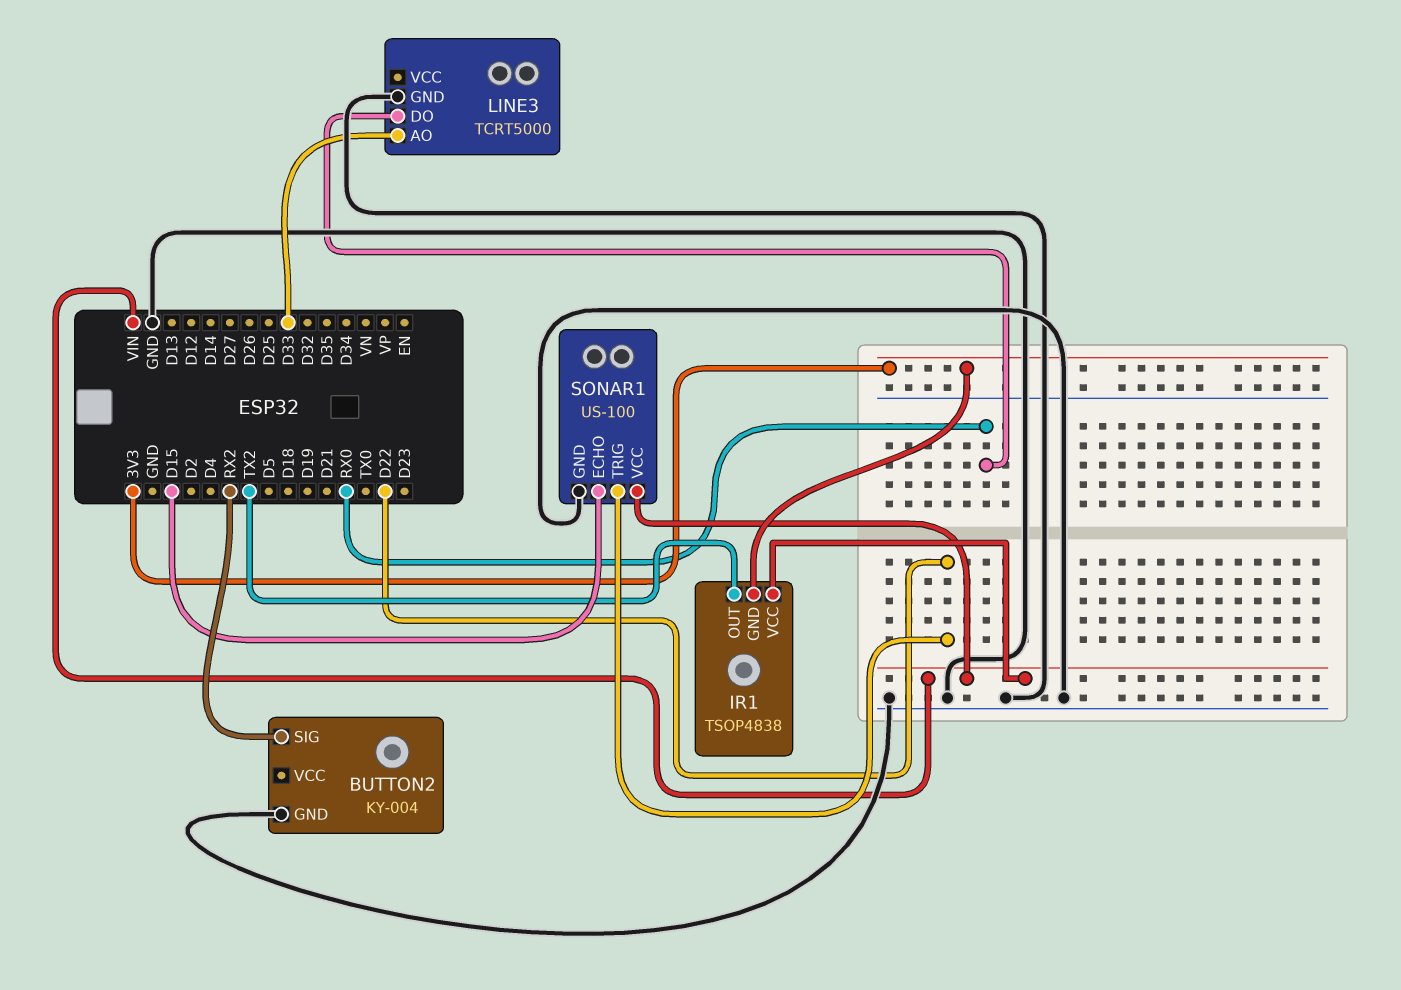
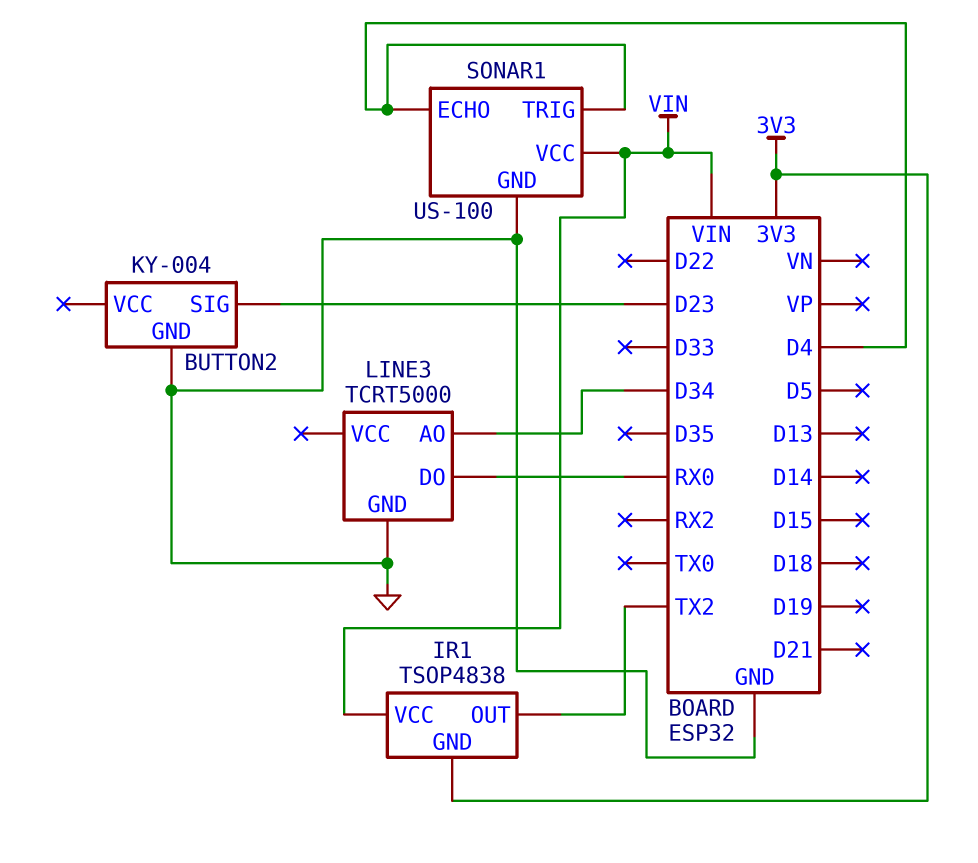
BUTTON2 pin SIG: RX2 -> D23
LINE3 pin AO: D33 -> D34
SONAR1 pin ECHO: D15 -> D4
SONAR1 pin TRIG: D22 -> D4

